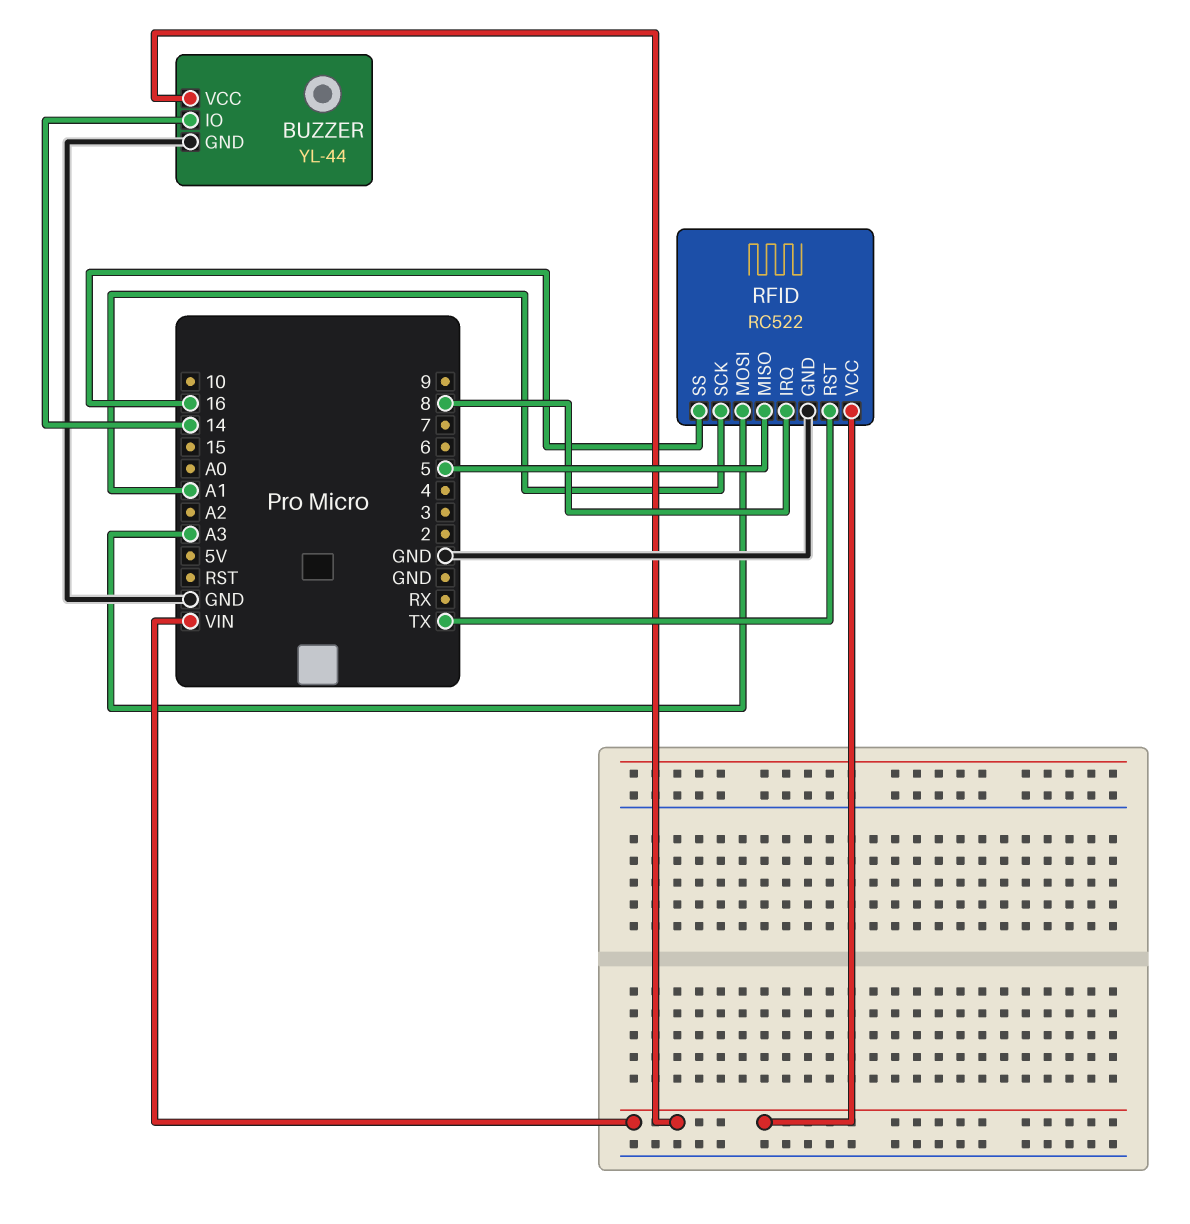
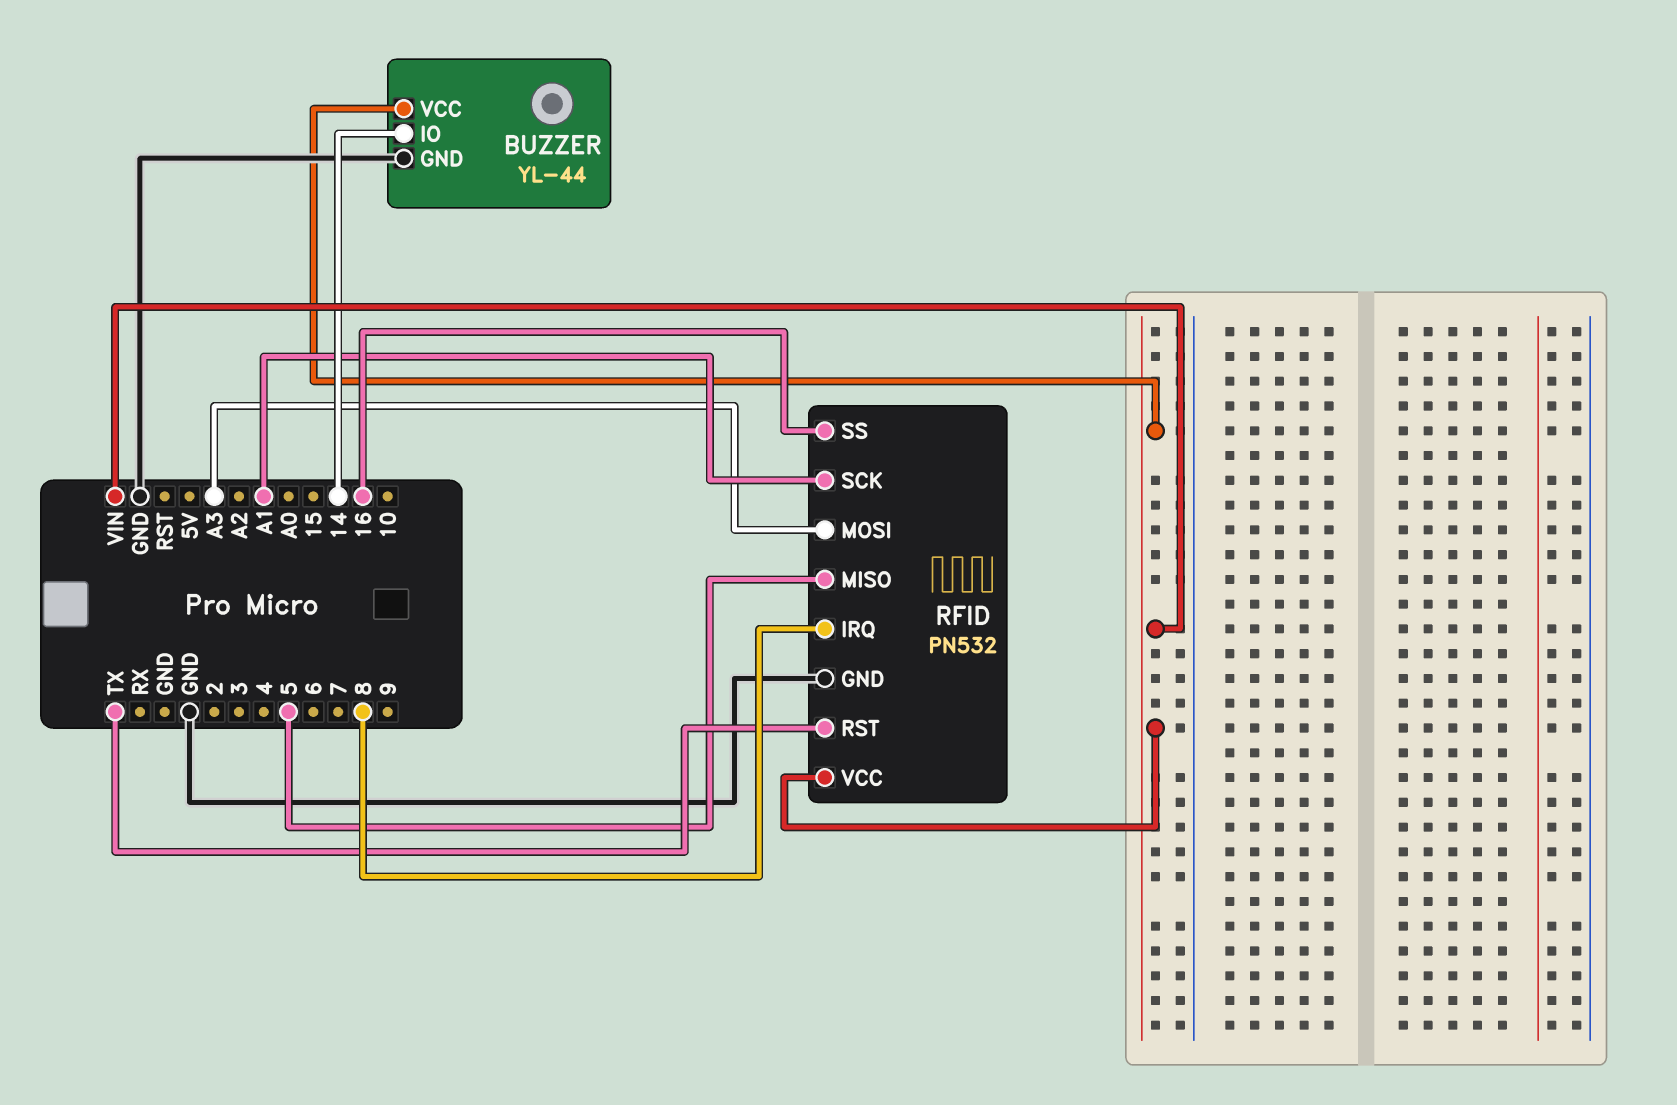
RFID: RC522 -> PN532

